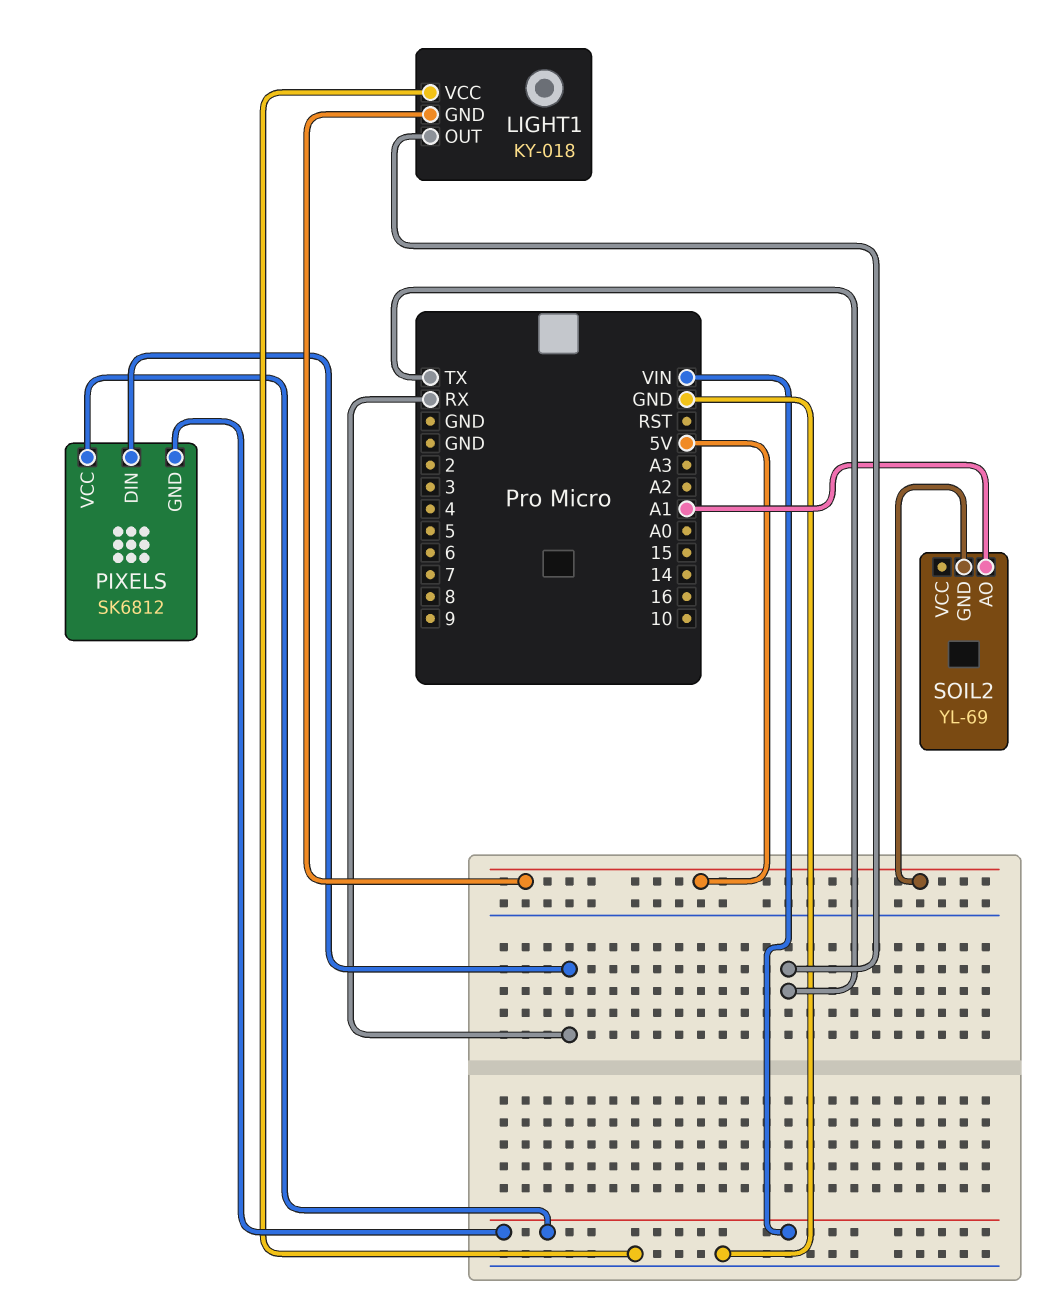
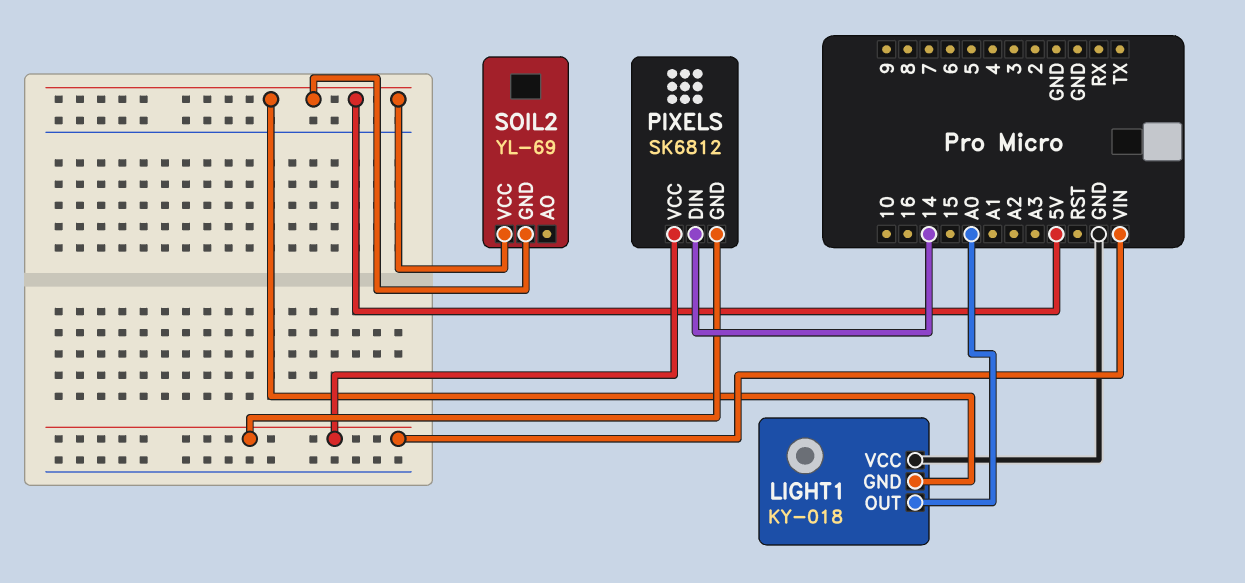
LIGHT1 pin OUT: TX -> A0
PIXELS pin DIN: RX -> 14
SOIL2 pin AO: A1 -> none
SOIL2 pin VCC: none -> 5V

